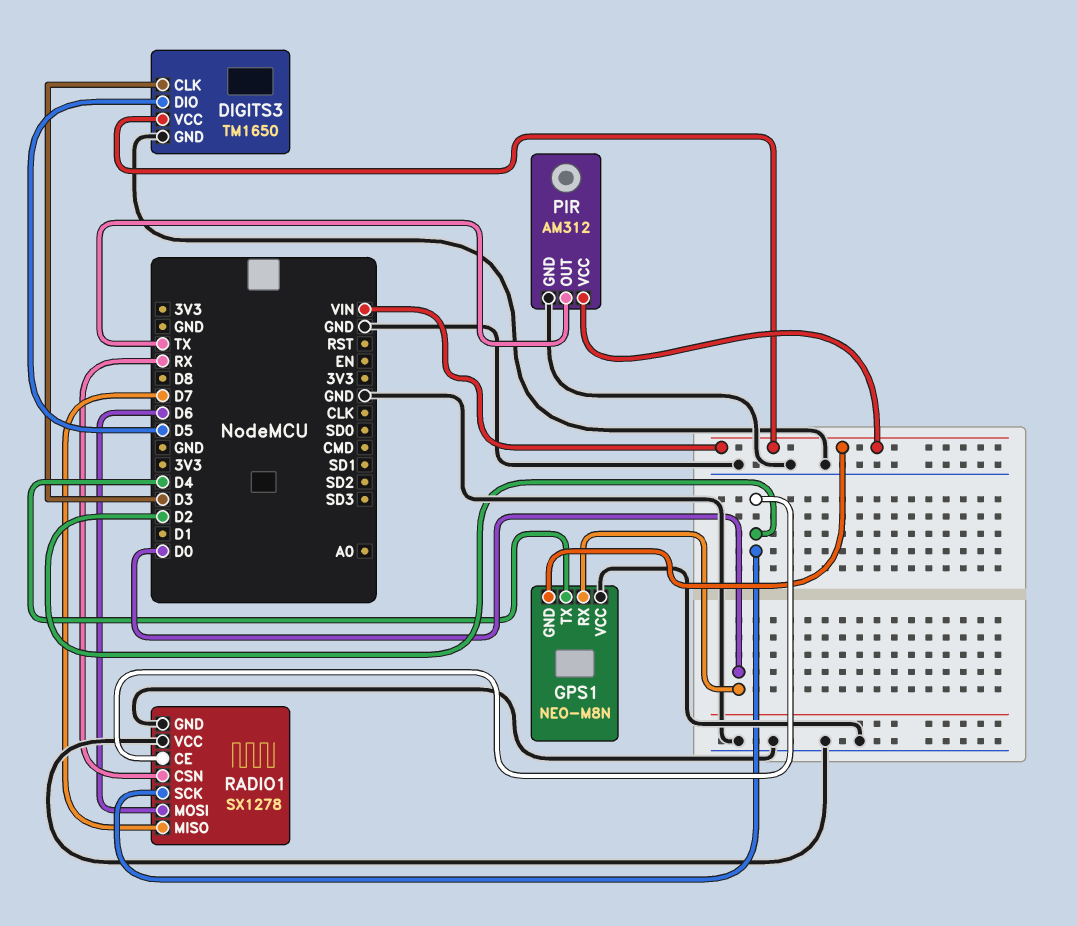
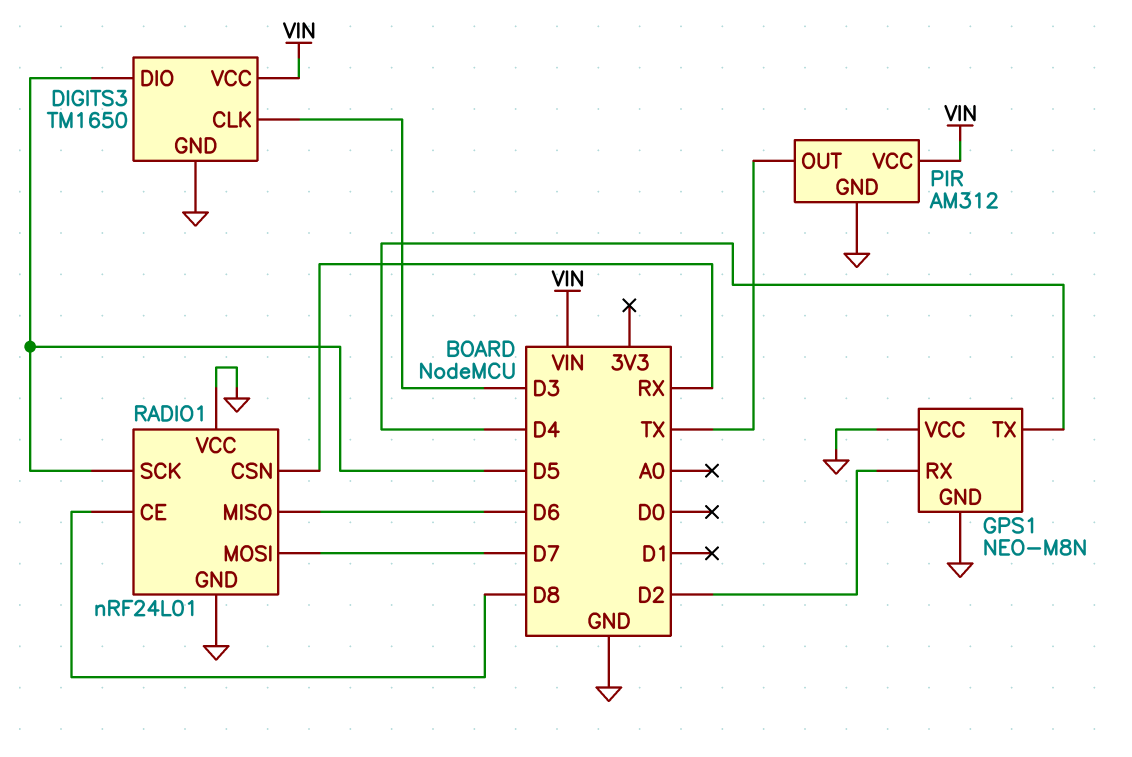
GPS1 pin GND: VIN -> GND
GPS1 pin RX: D0 -> D2
RADIO1: SX1278 -> nRF24L01
RADIO1 pin CE: D2 -> D8
RADIO1 pin MISO: D7 -> D6
RADIO1 pin MOSI: D6 -> D7
RADIO1 pin SCK: D2 -> D5

